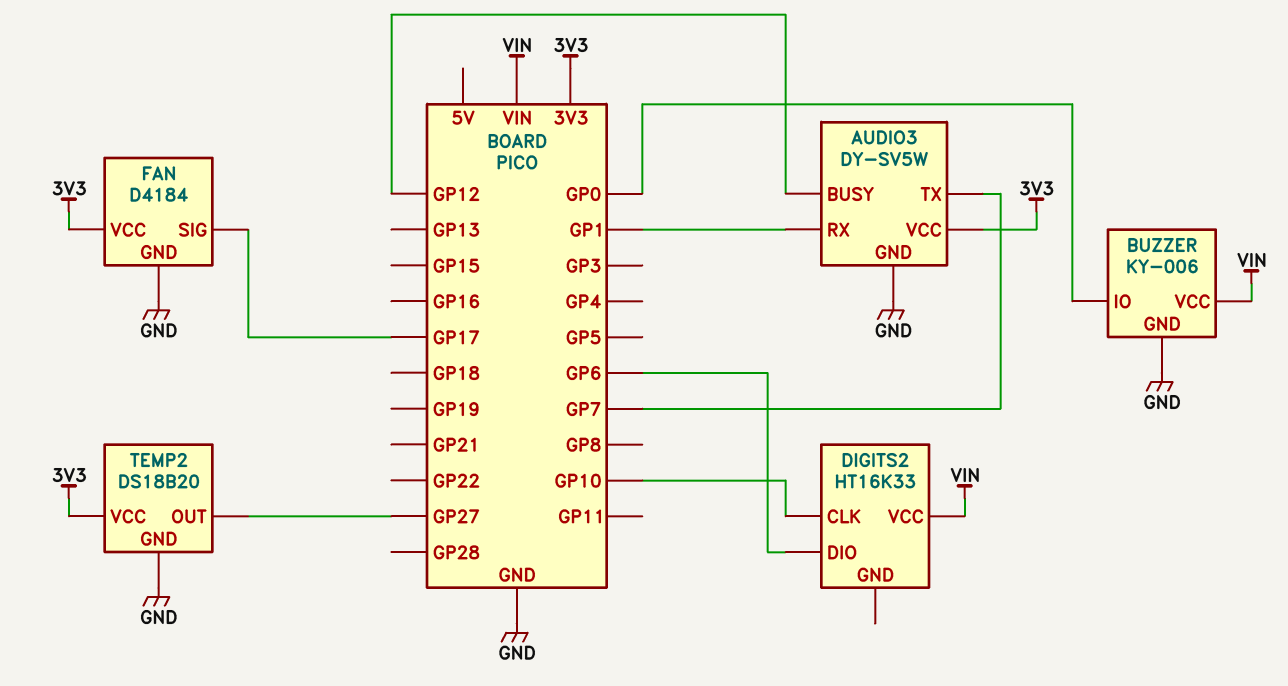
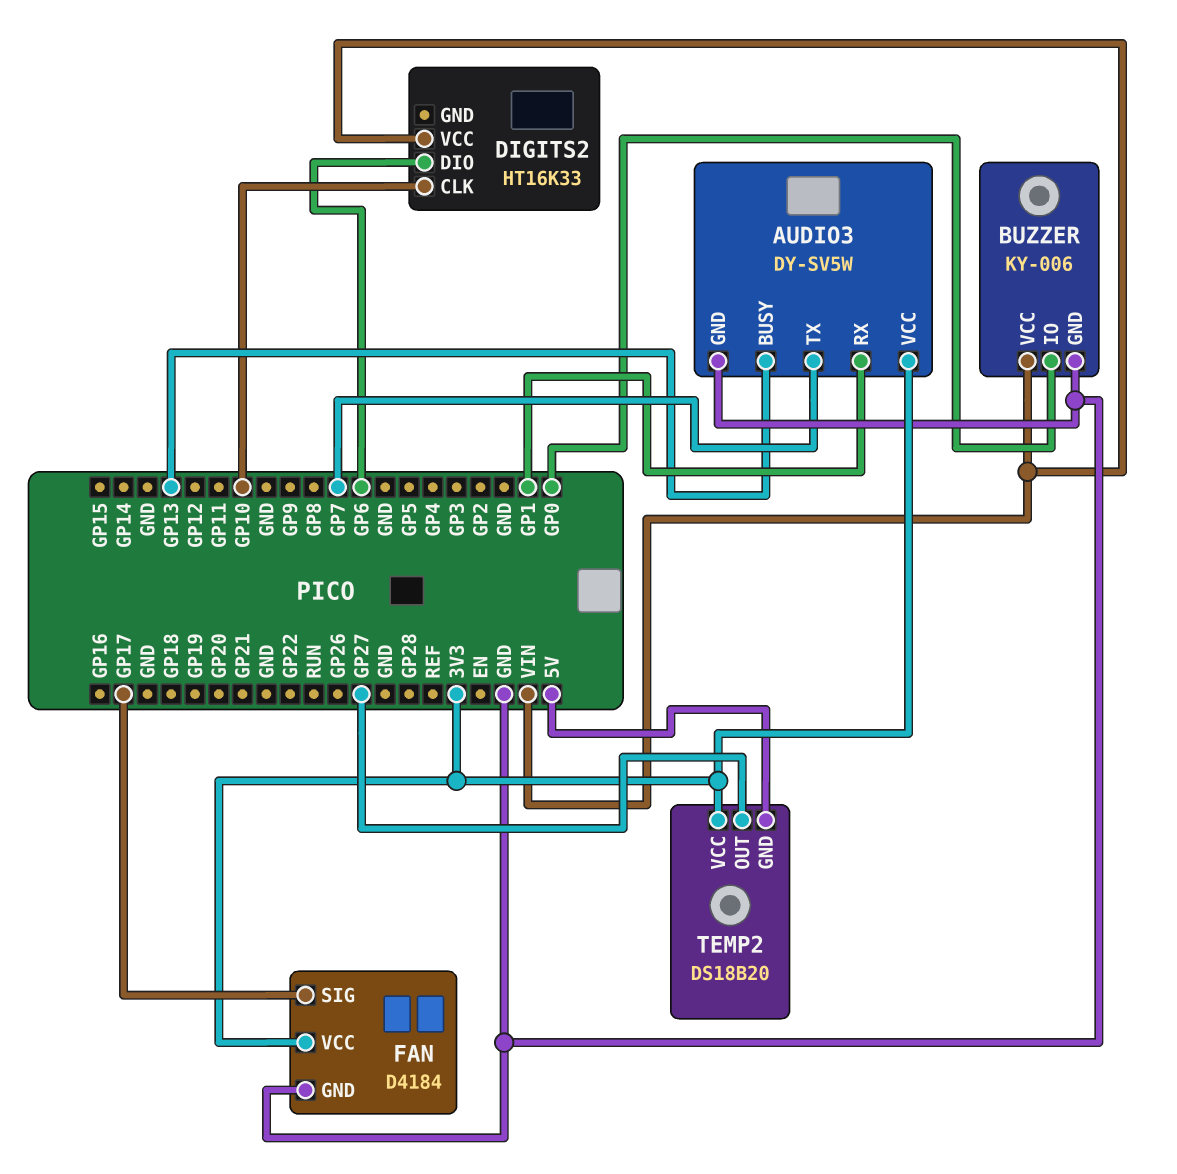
AUDIO3 pin BUSY: GP12 -> GP13
TEMP2 pin GND: GND -> 5V

